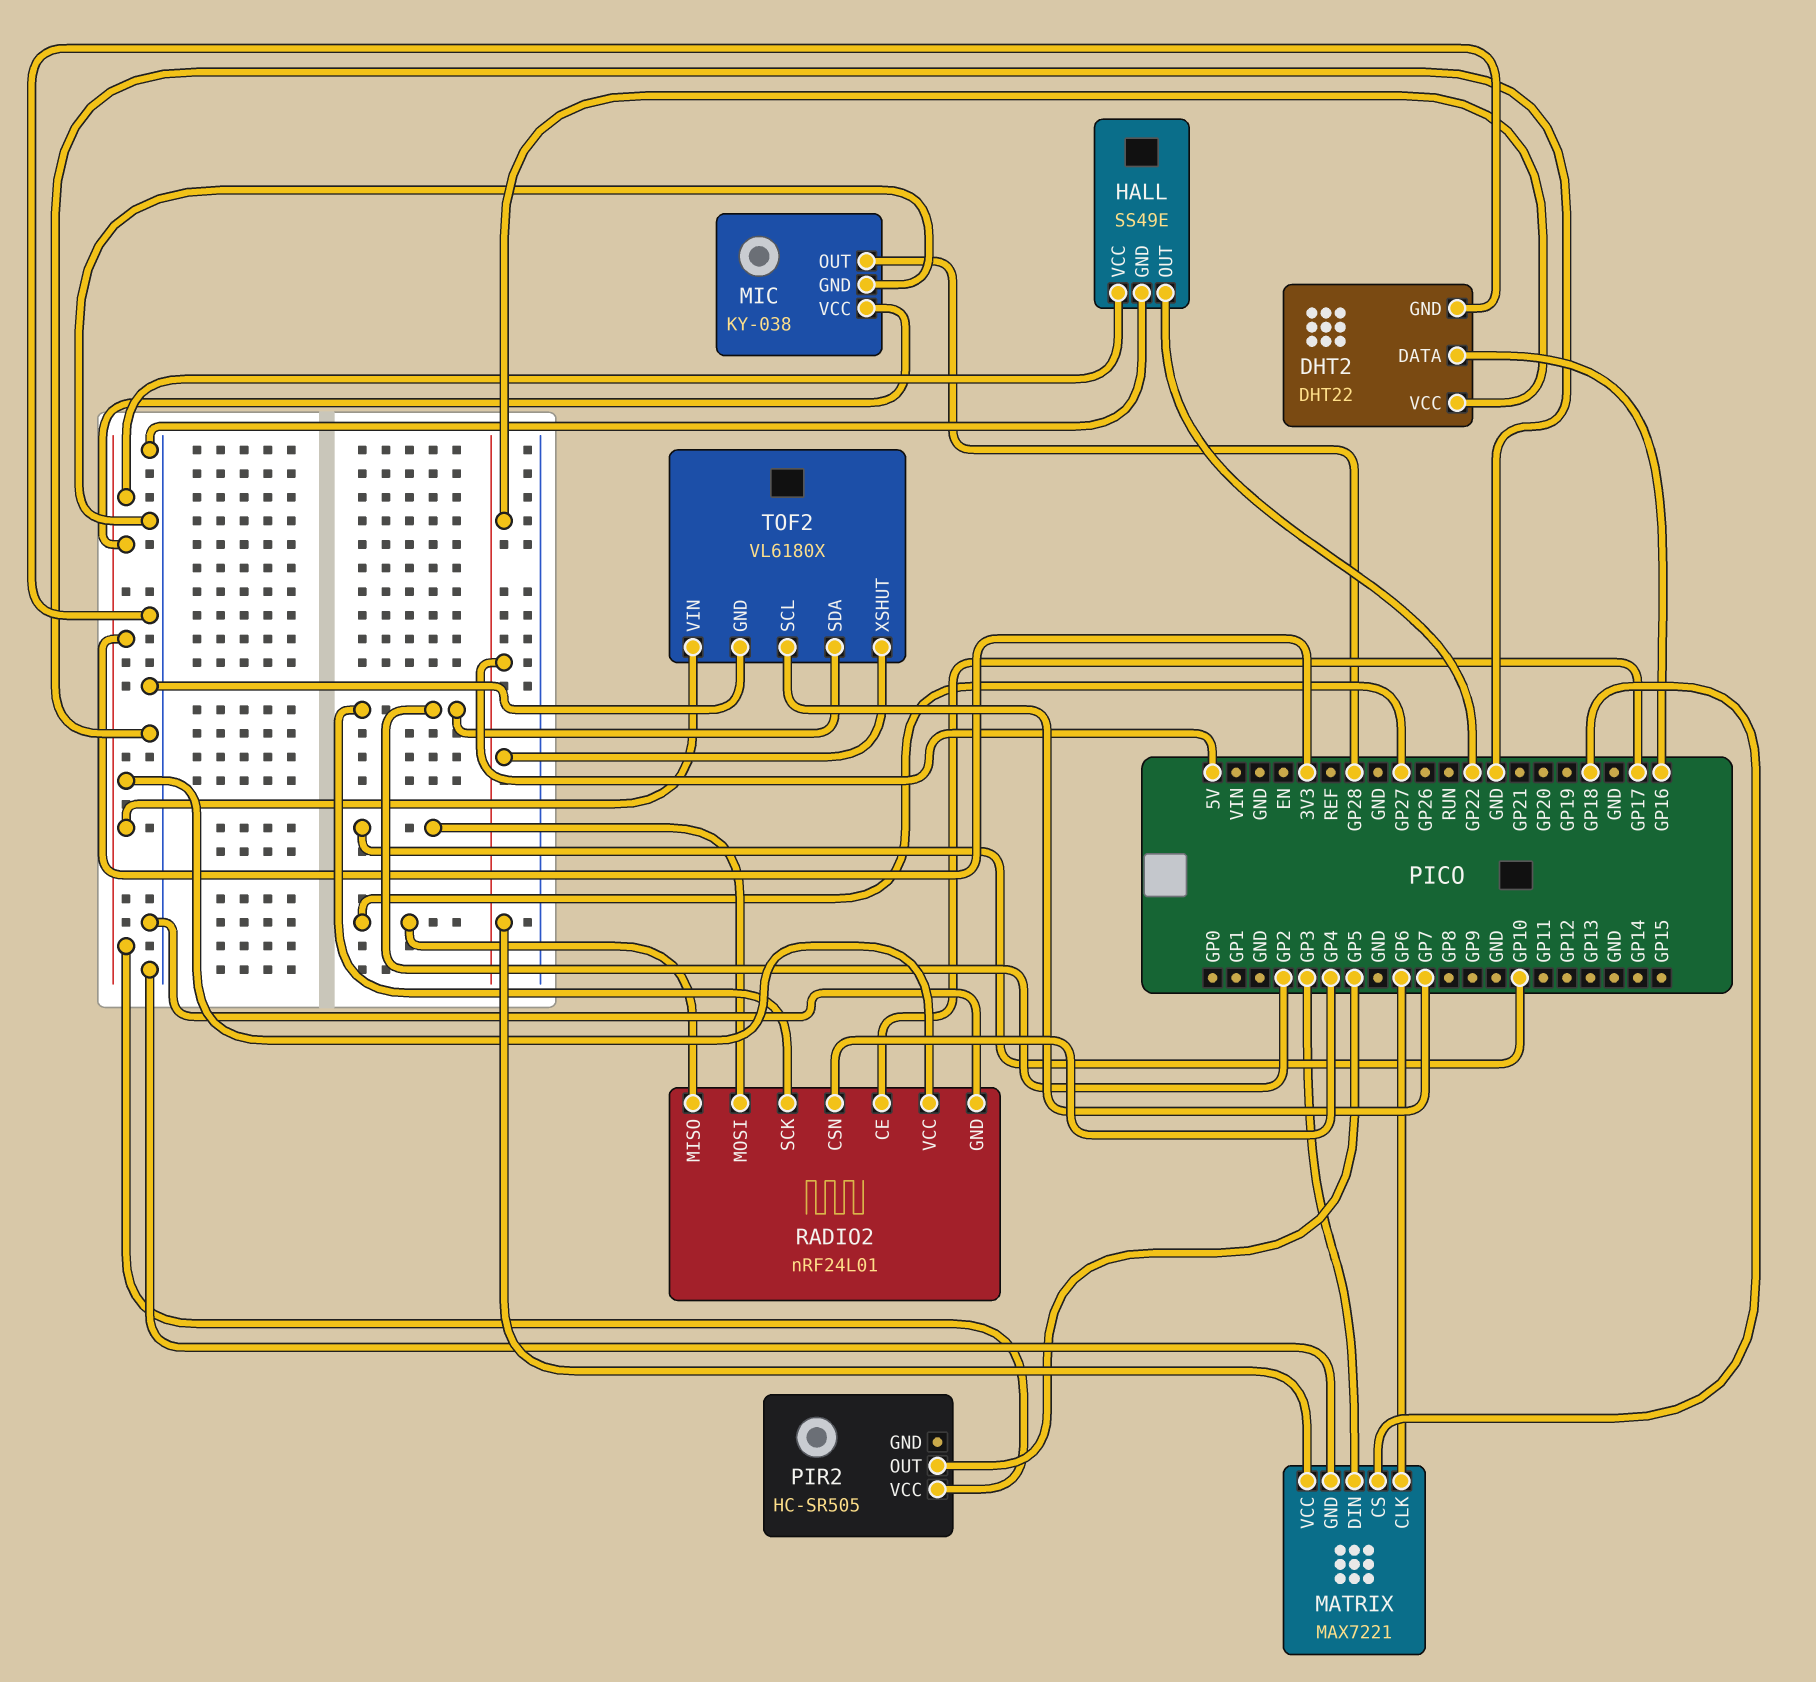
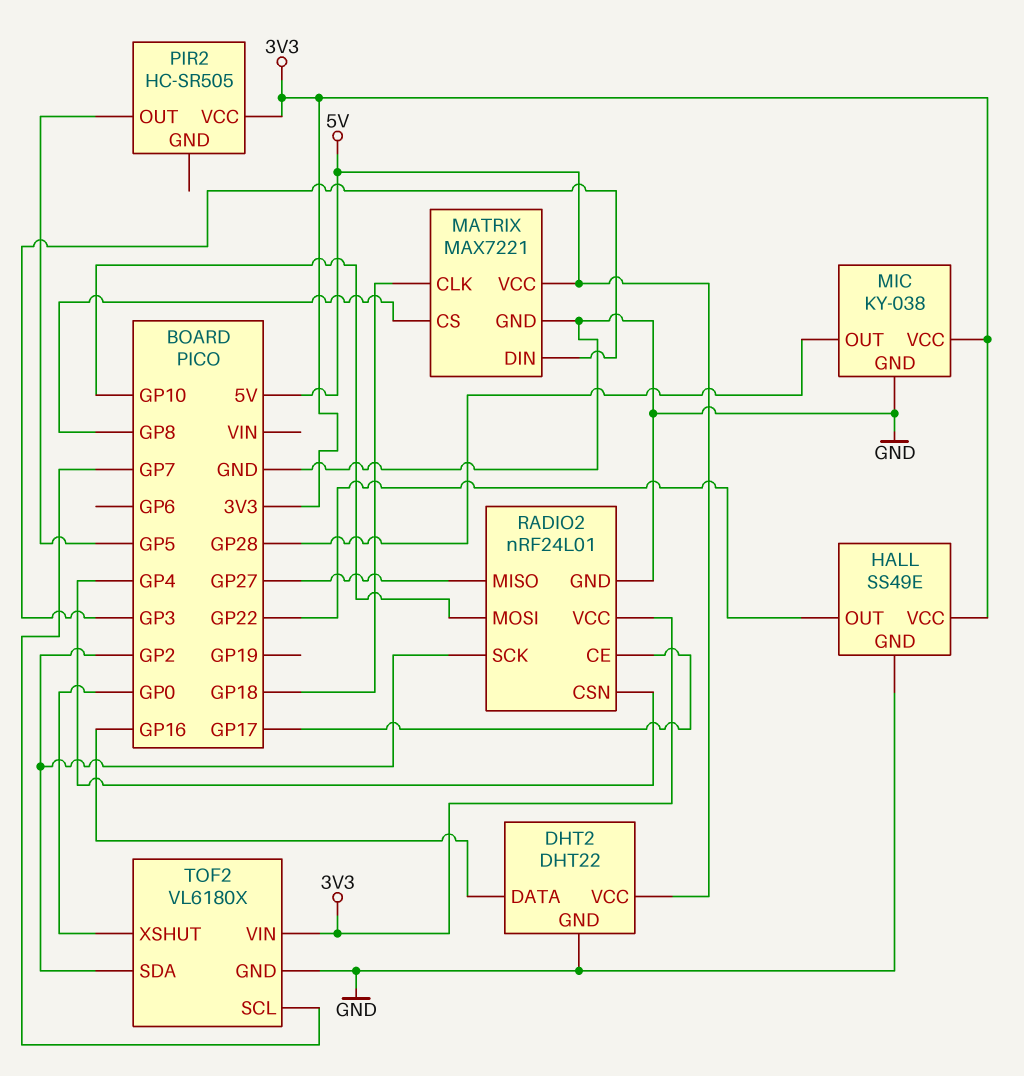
MATRIX pin CLK: GP6 -> GP18
MATRIX pin CS: GP18 -> GP8
TOF2 pin XSHUT: 5V -> GP0

